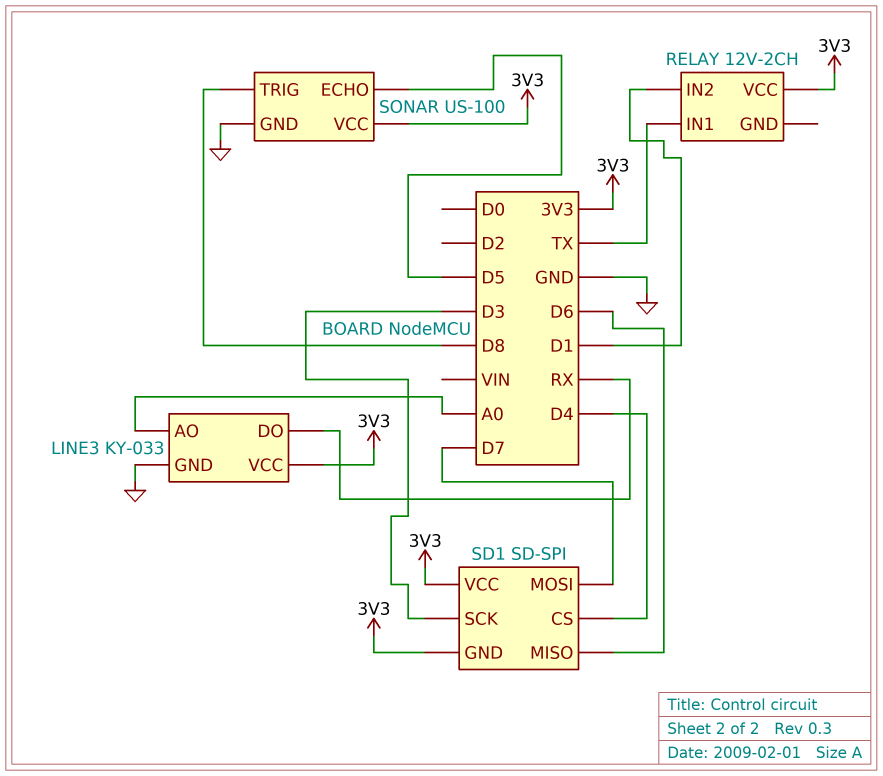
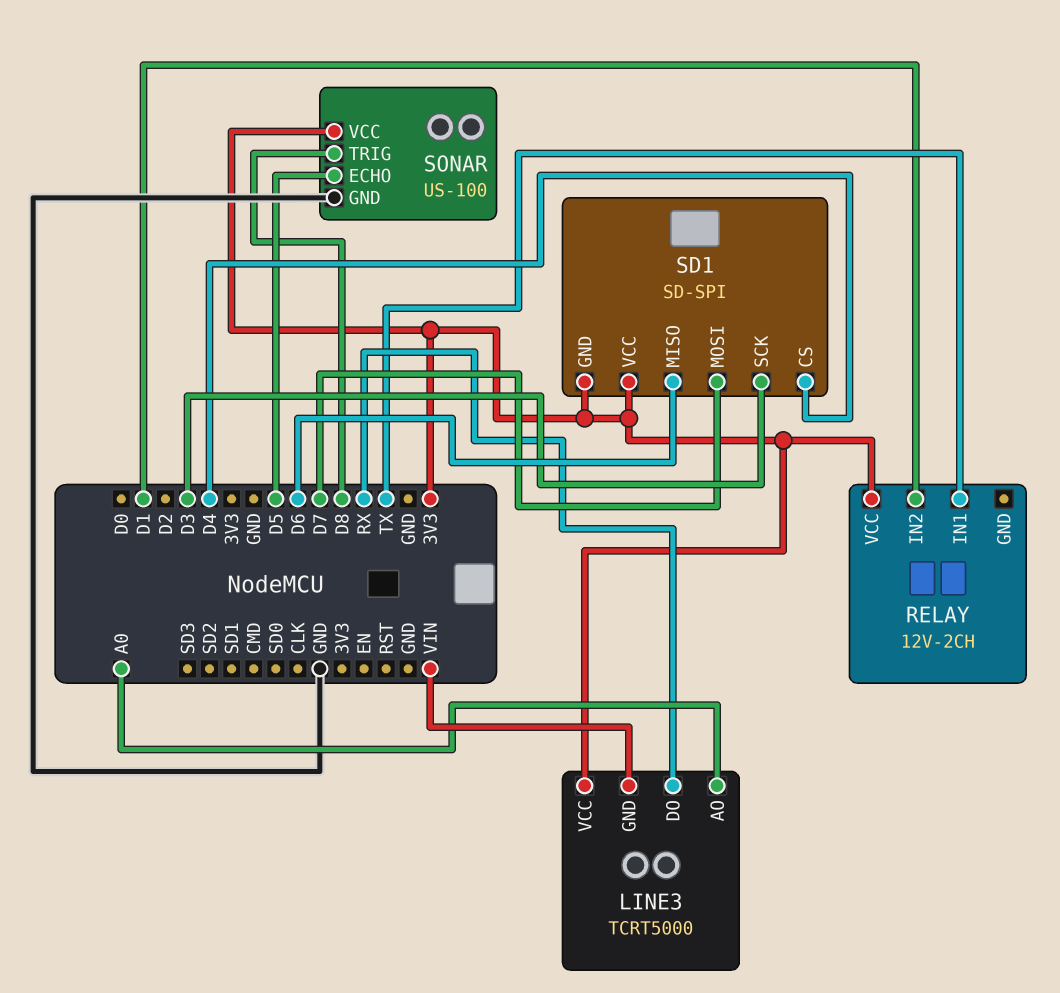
LINE3: KY-033 -> TCRT5000
LINE3 pin GND: GND -> VIN

